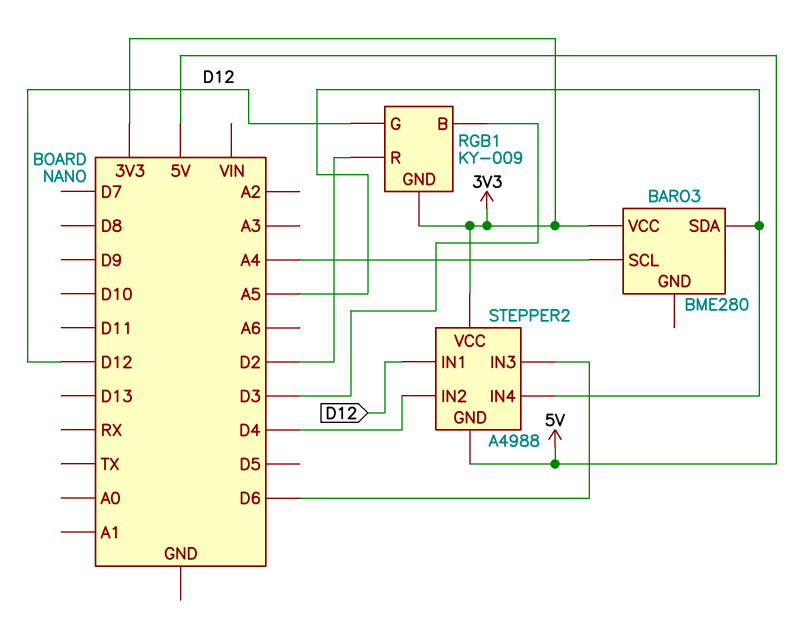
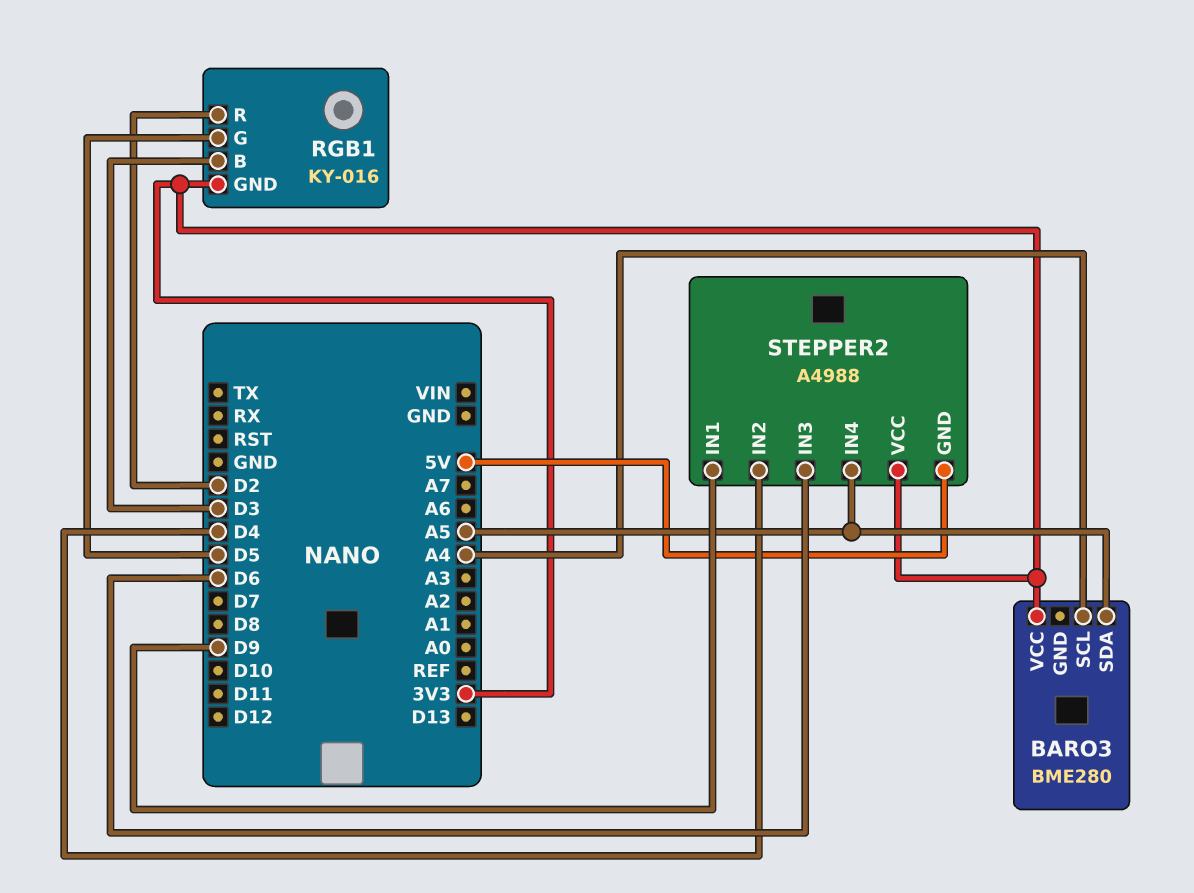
RGB1: KY-009 -> KY-016
RGB1 pin G: D12 -> D5
STEPPER2 pin IN1: D12 -> D9

